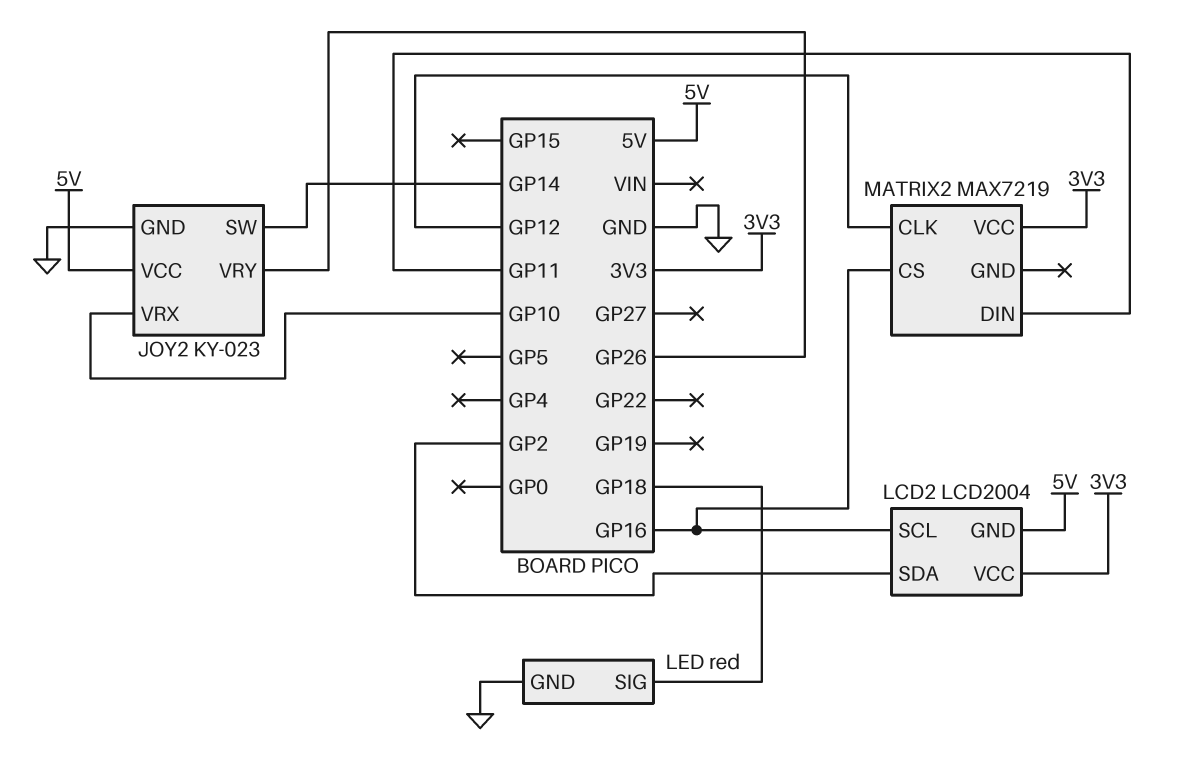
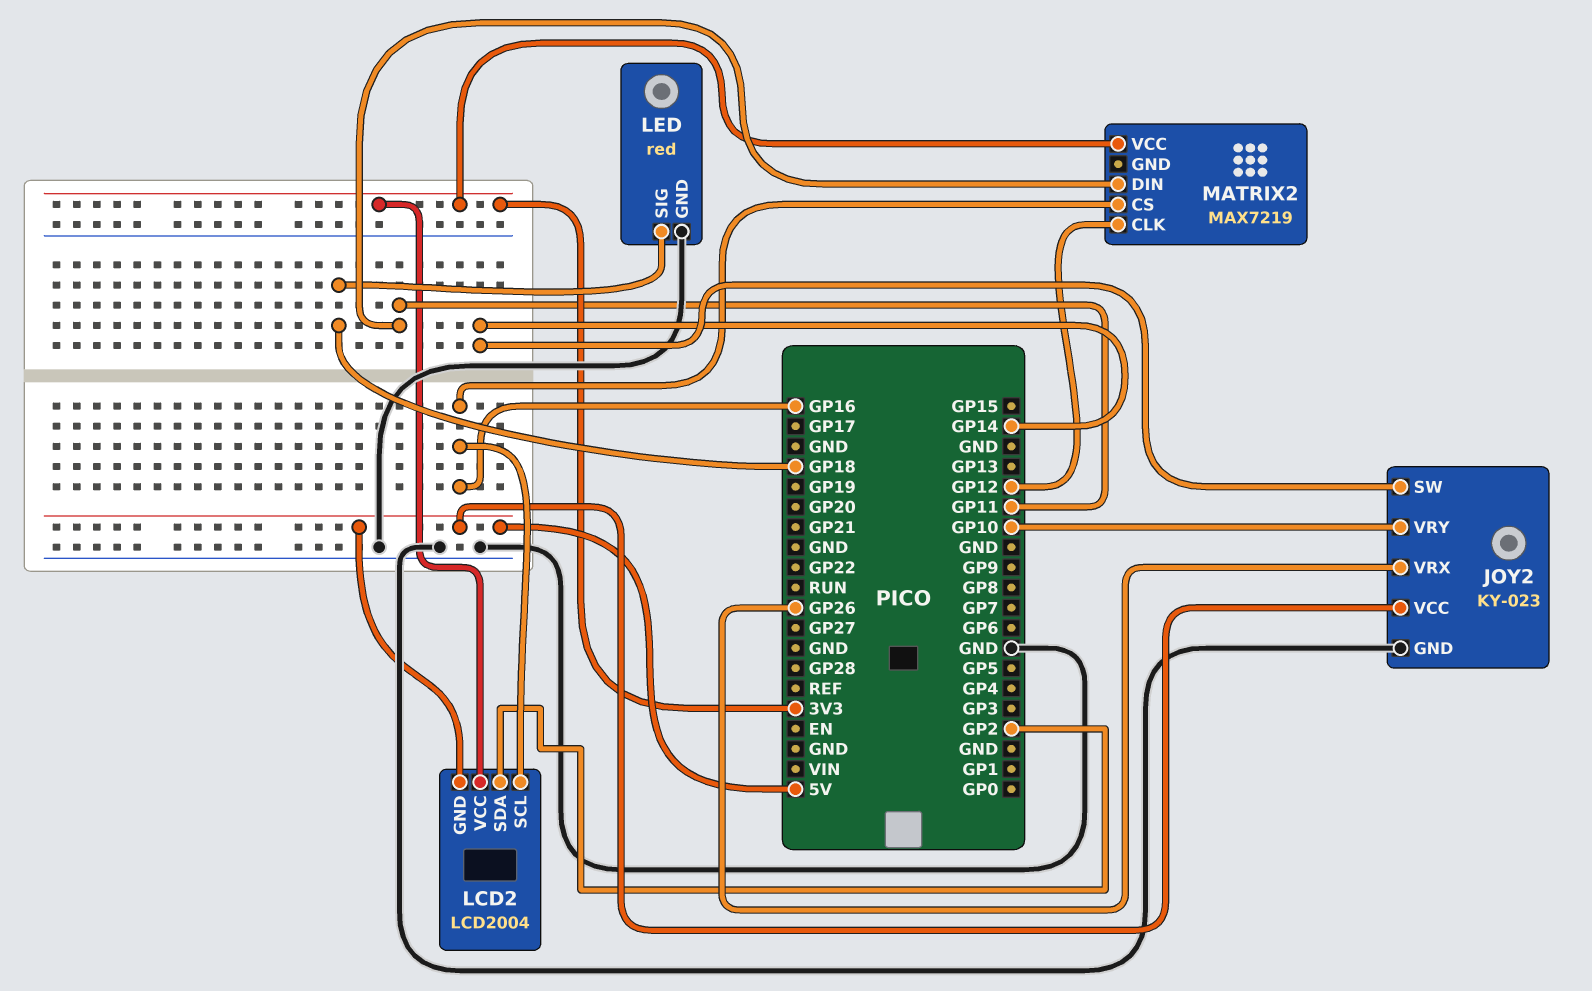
JOY2 pin VRX: GP10 -> GP26
JOY2 pin VRY: GP26 -> GP10

